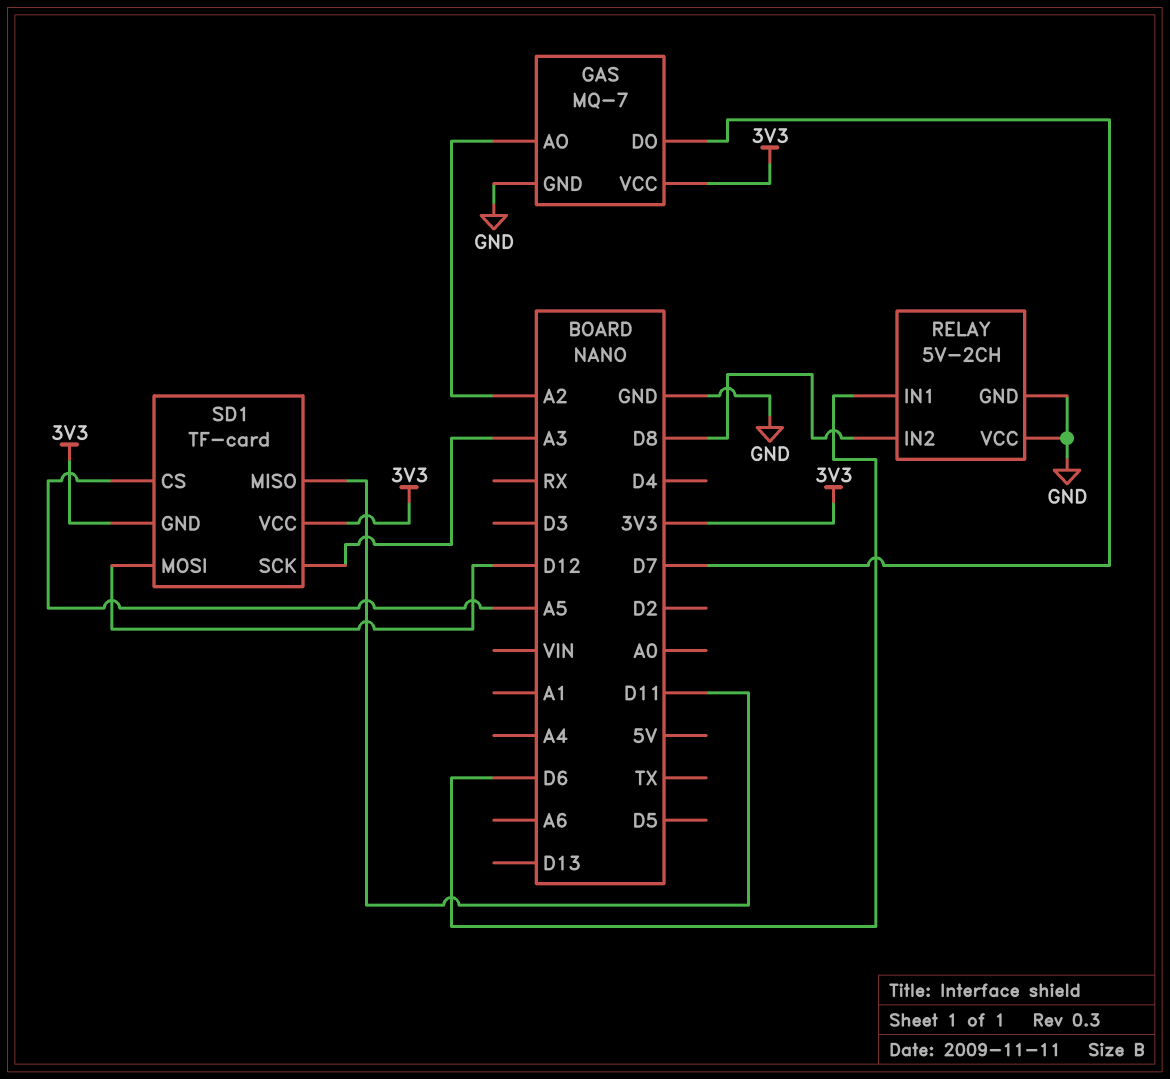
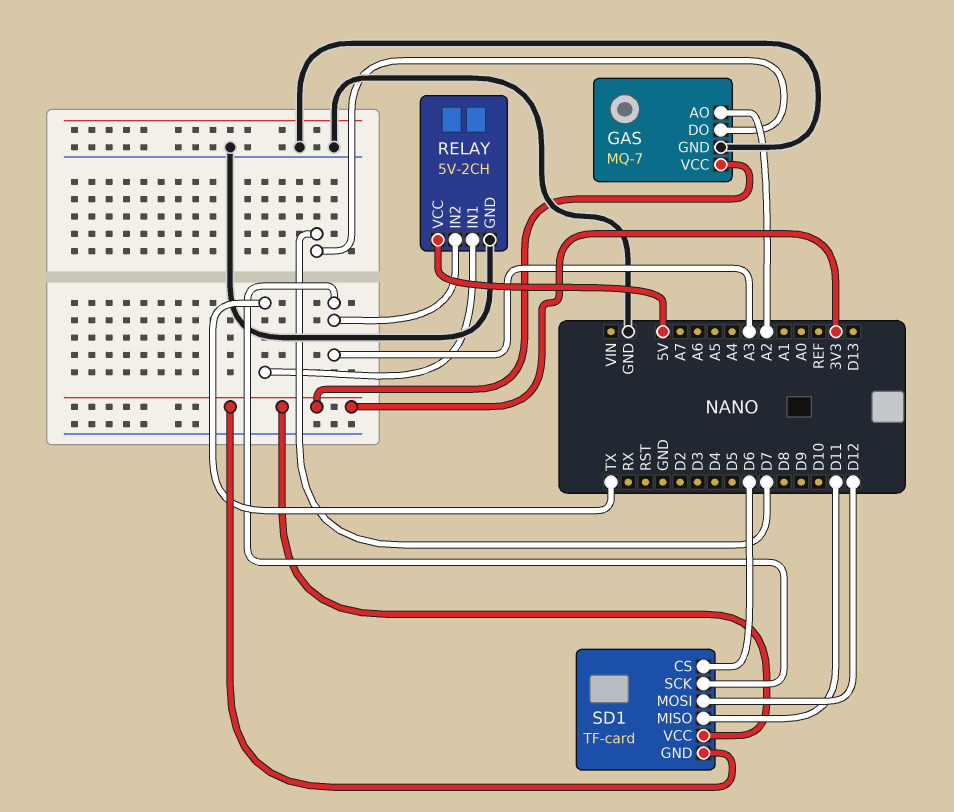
RELAY pin IN1: D6 -> TX
RELAY pin IN2: D8 -> A3
RELAY pin VCC: GND -> 5V
SD1 pin CS: A5 -> D6

